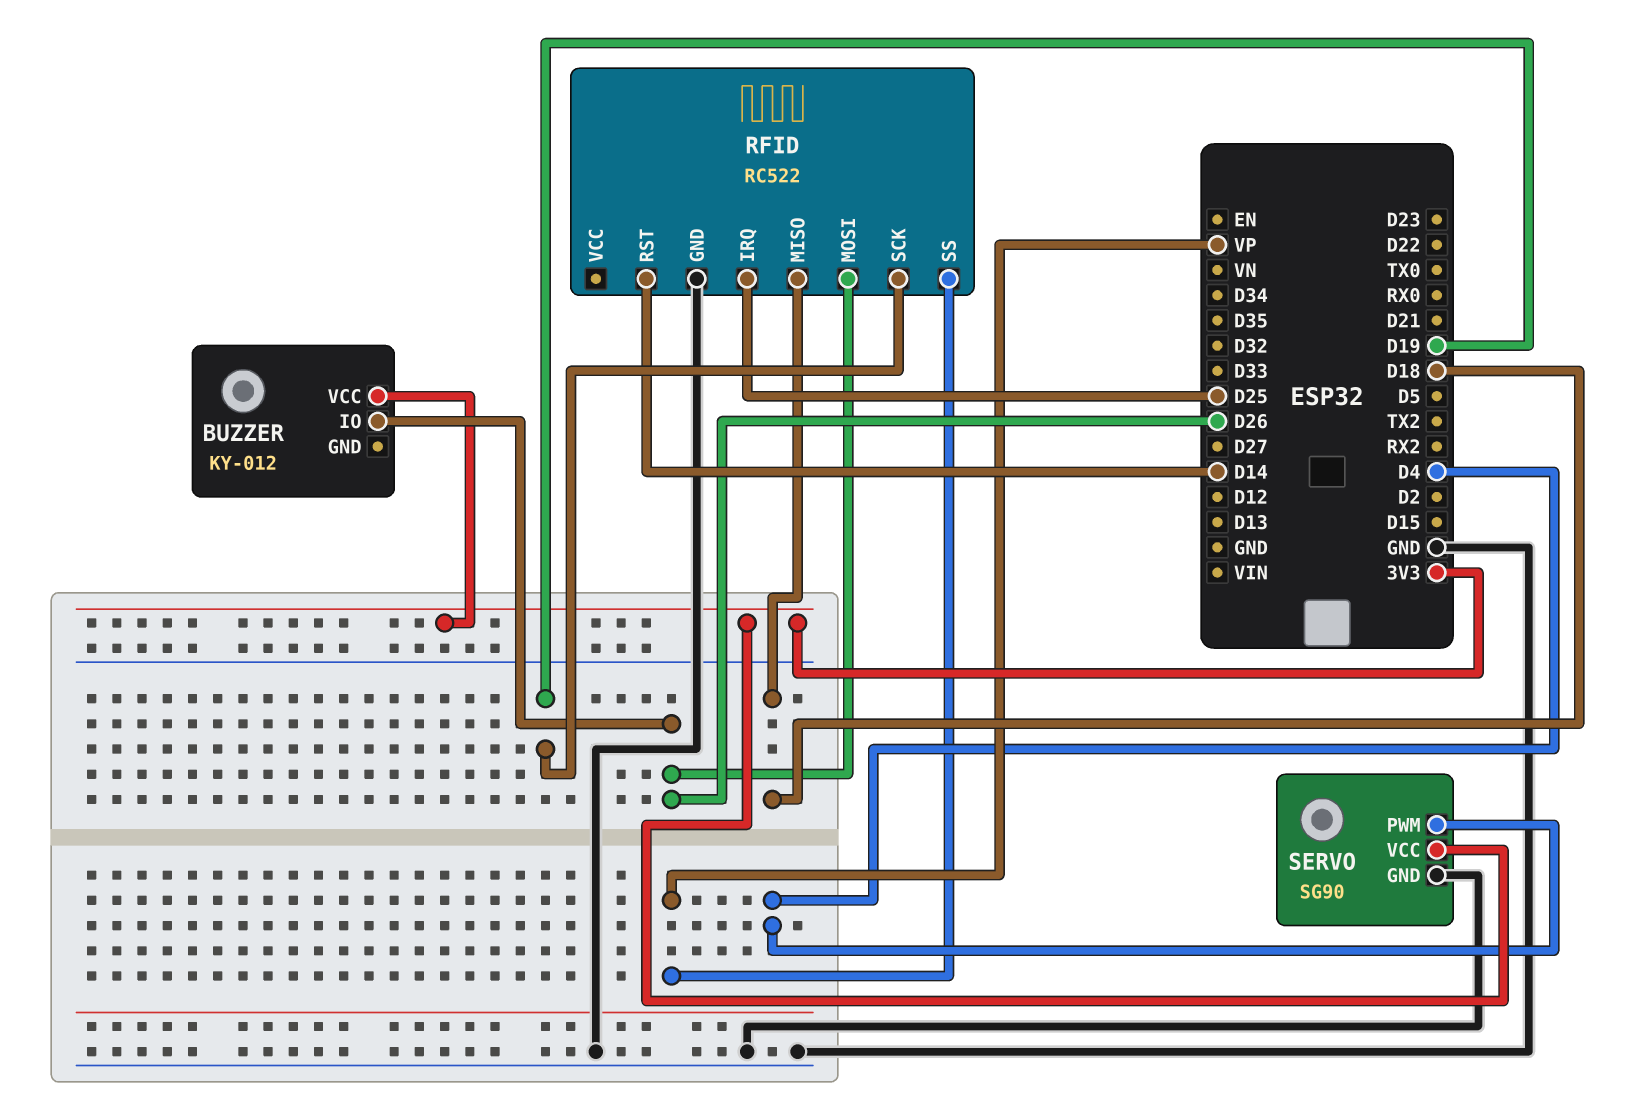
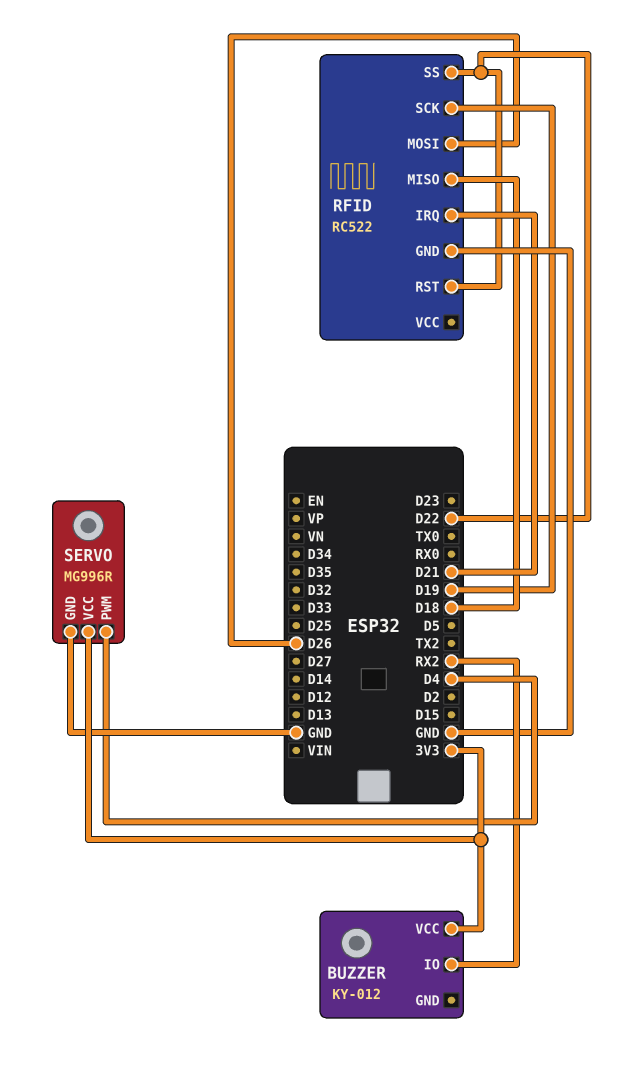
BUZZER pin IO: D26 -> RX2
RFID pin IRQ: D25 -> D21
RFID pin RST: D14 -> D22
RFID pin SS: VP -> D22
SERVO: SG90 -> MG996R

